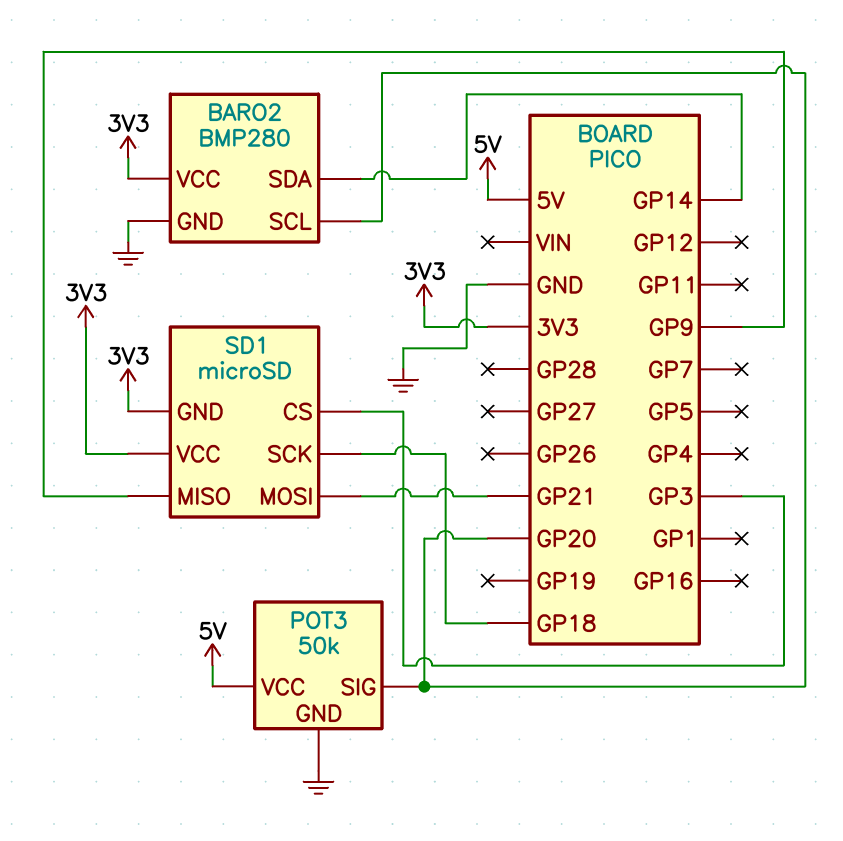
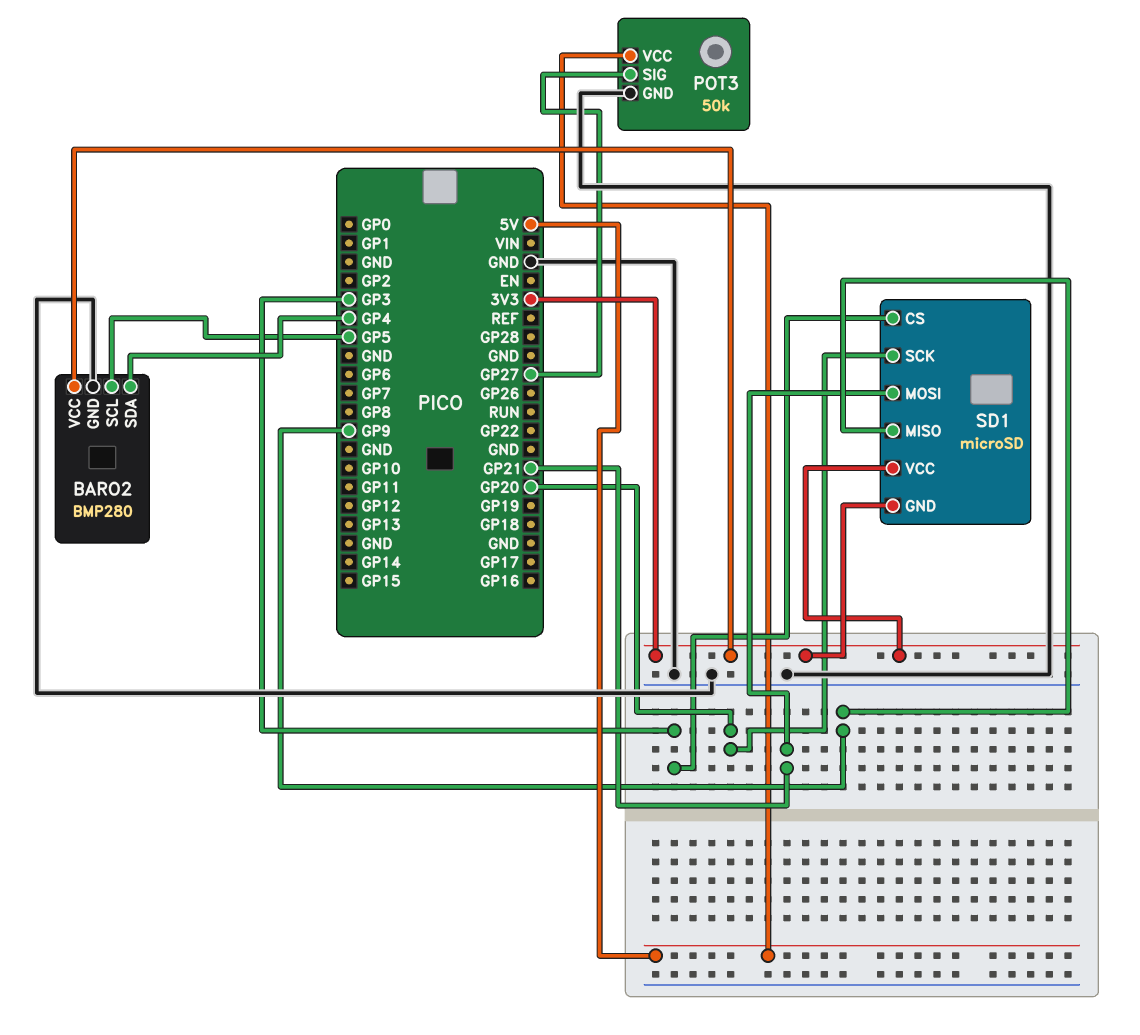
BARO2 pin SCL: GP20 -> GP5
BARO2 pin SDA: GP14 -> GP4
POT3 pin SIG: GP20 -> GP27
SD1 pin SCK: GP18 -> GP20

